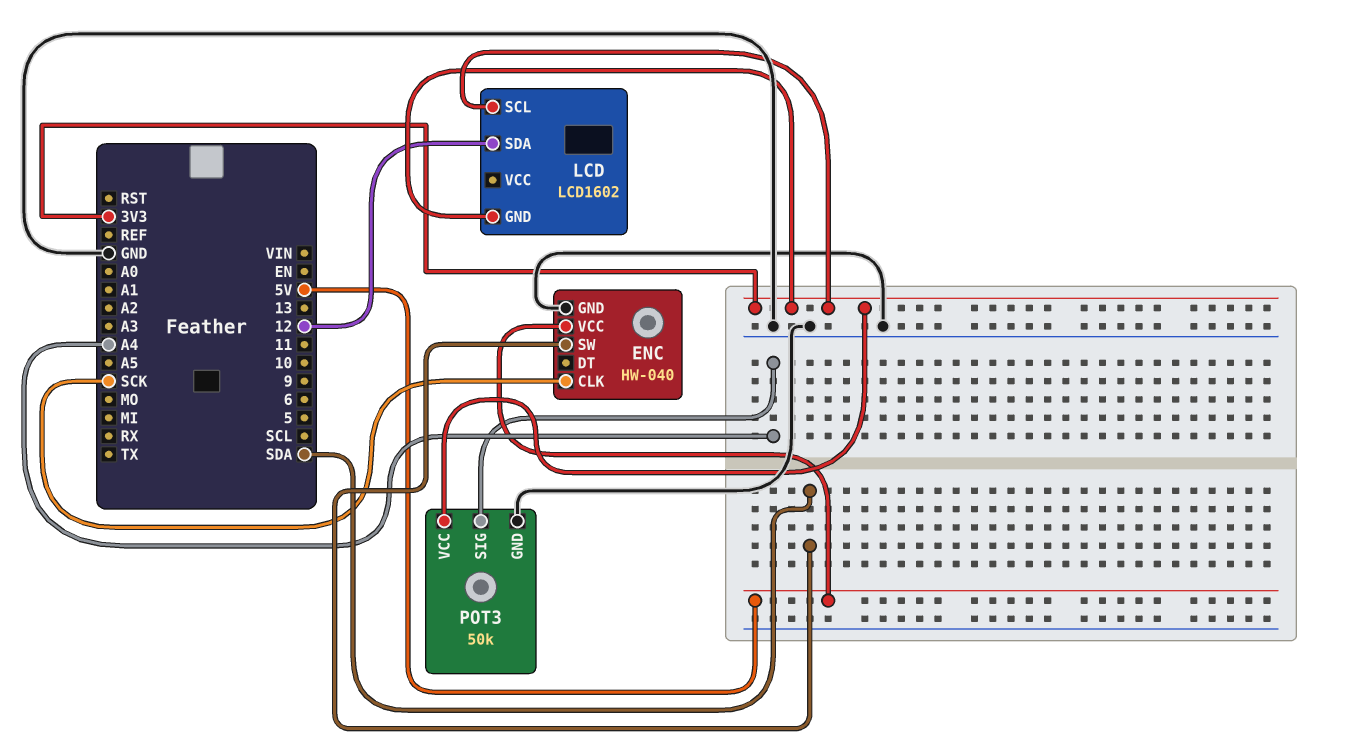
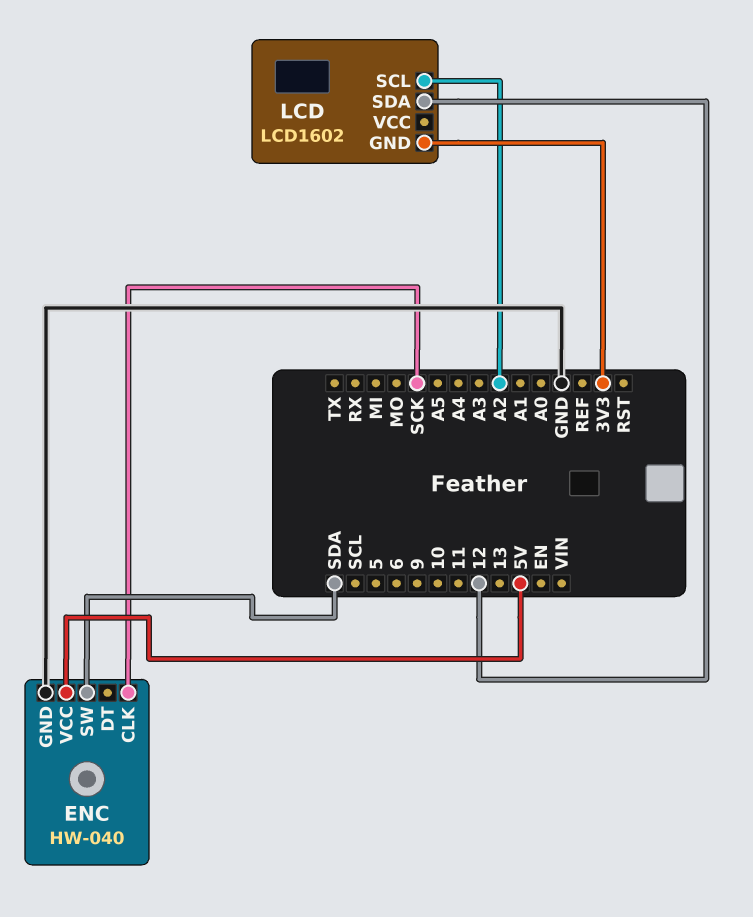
LCD pin SCL: 3V3 -> A2
POT3: 50k -> none
POT3 pin GND: GND -> none
POT3 pin SIG: A4 -> none
POT3 pin VCC: 3V3 -> none

